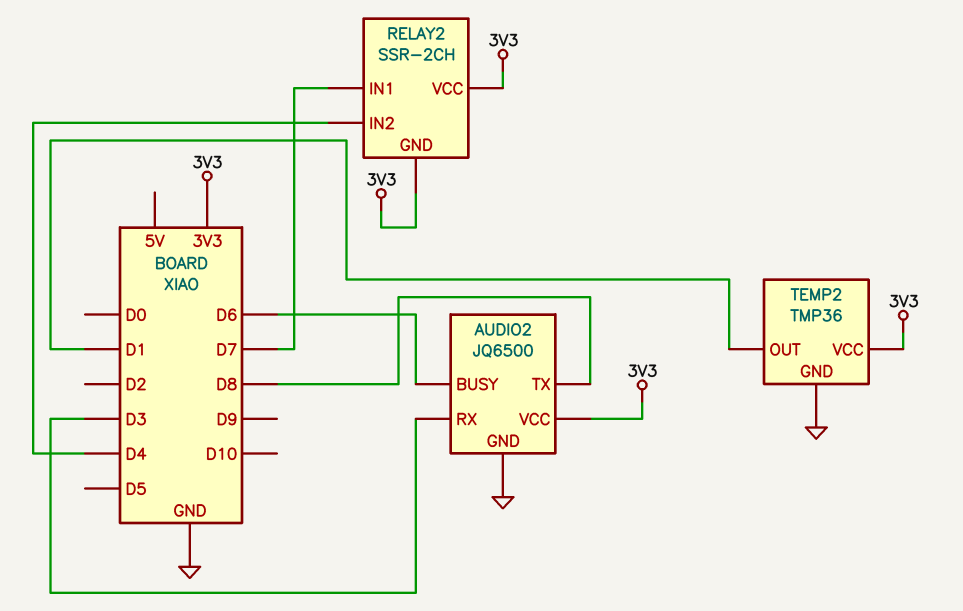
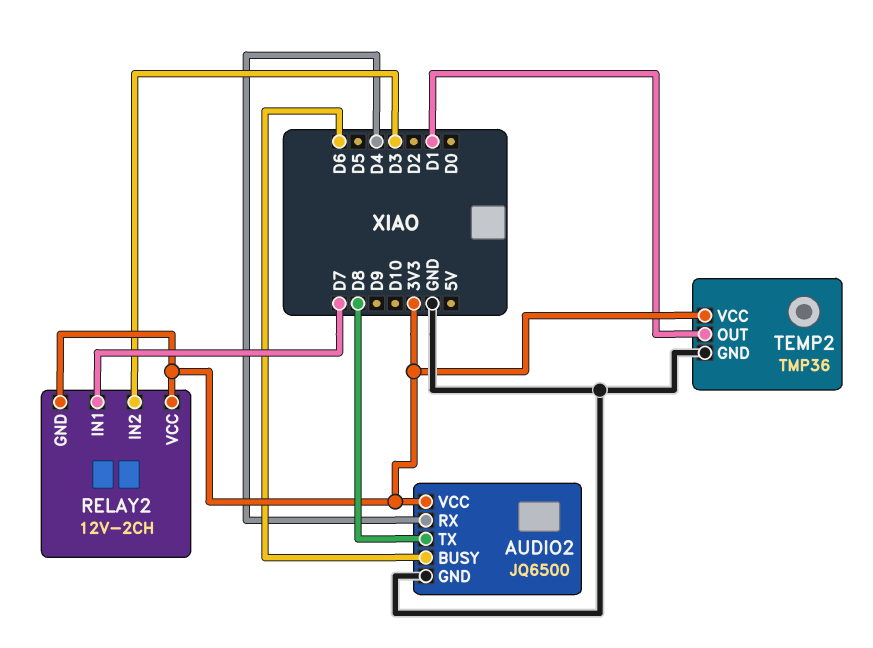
AUDIO2 pin RX: D3 -> D4
RELAY2: SSR-2CH -> 12V-2CH
RELAY2 pin IN2: D4 -> D3

